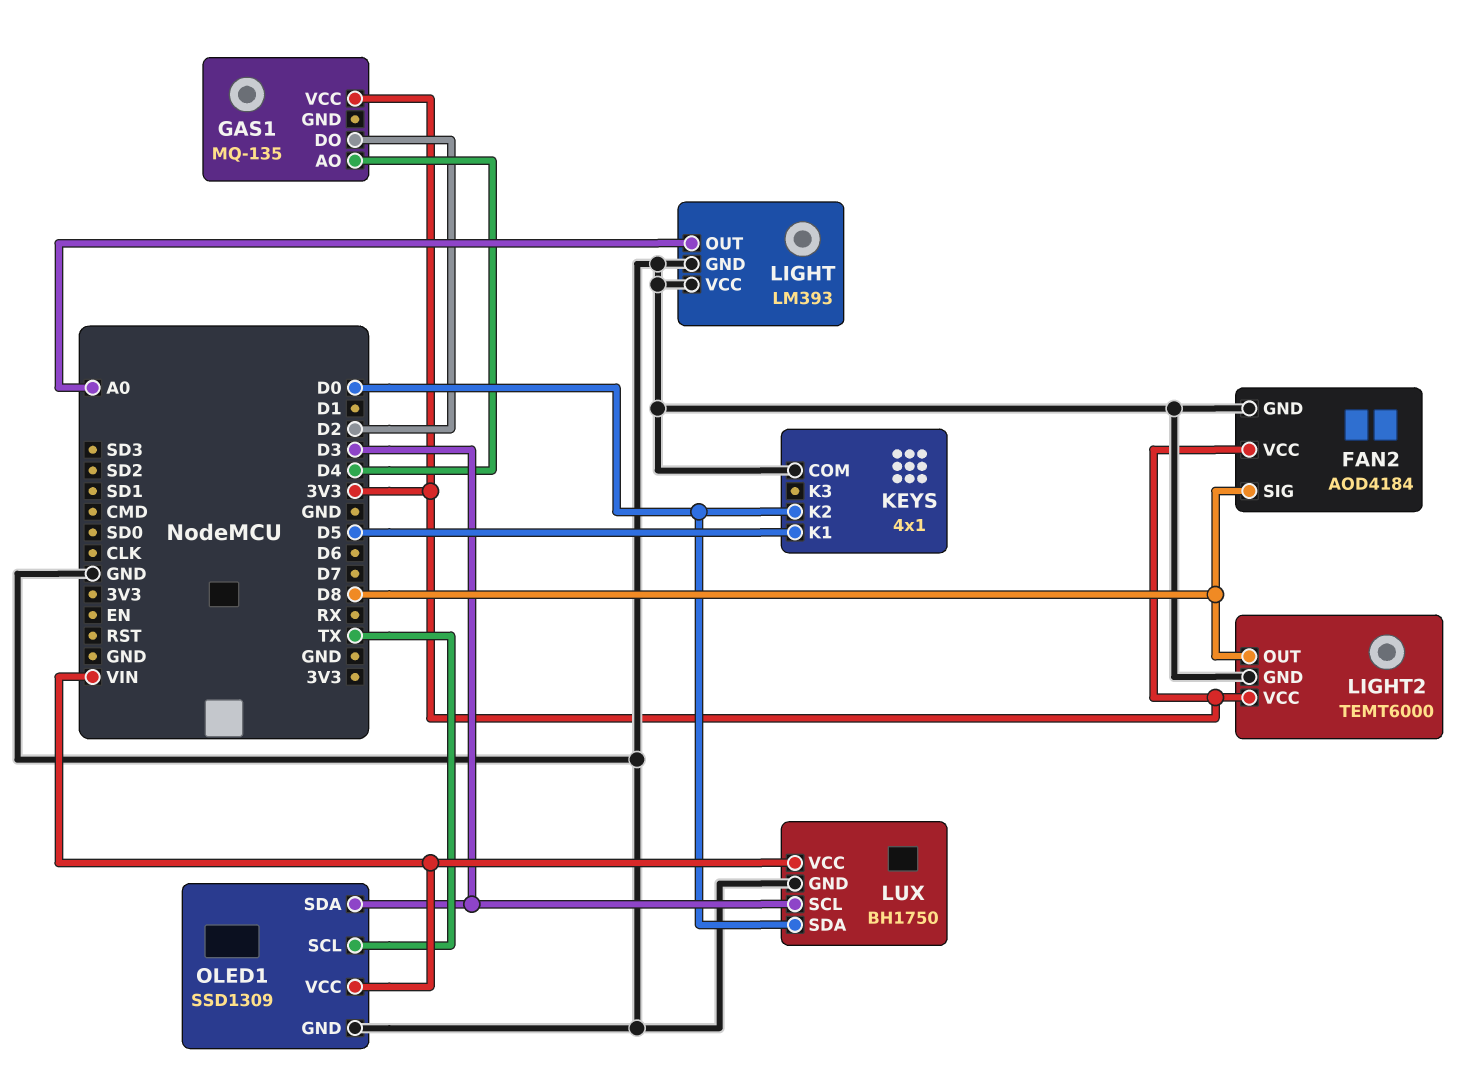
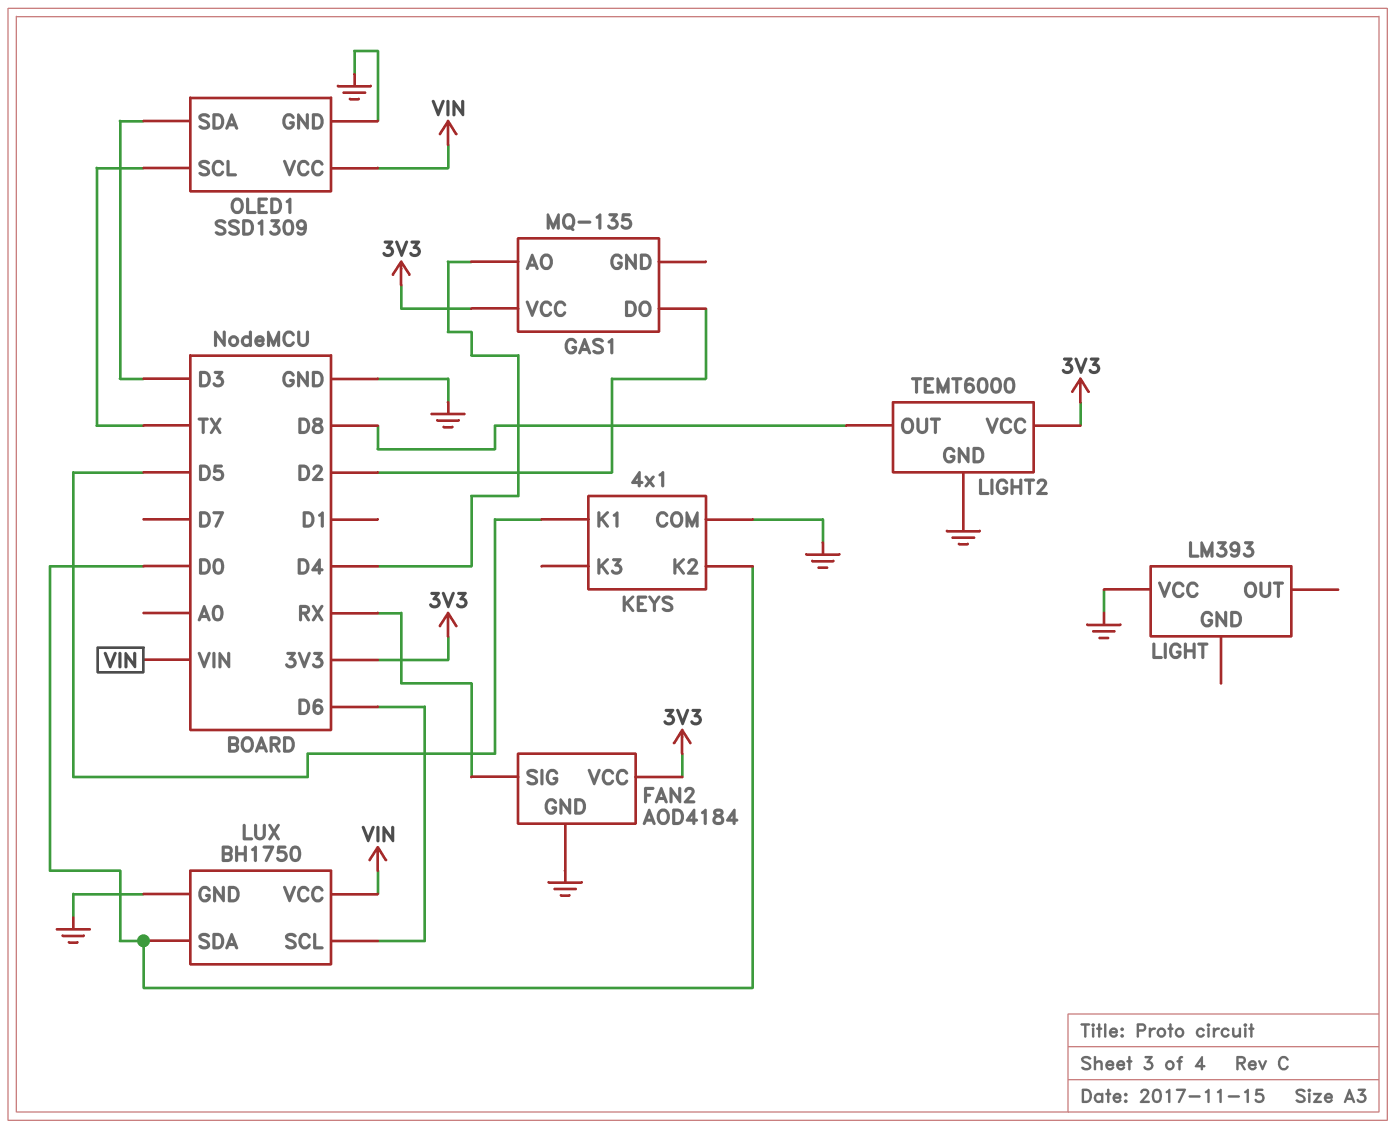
FAN2 pin SIG: D8 -> RX
LIGHT pin GND: GND -> none
LIGHT pin OUT: A0 -> none
LUX pin SCL: D3 -> D6

